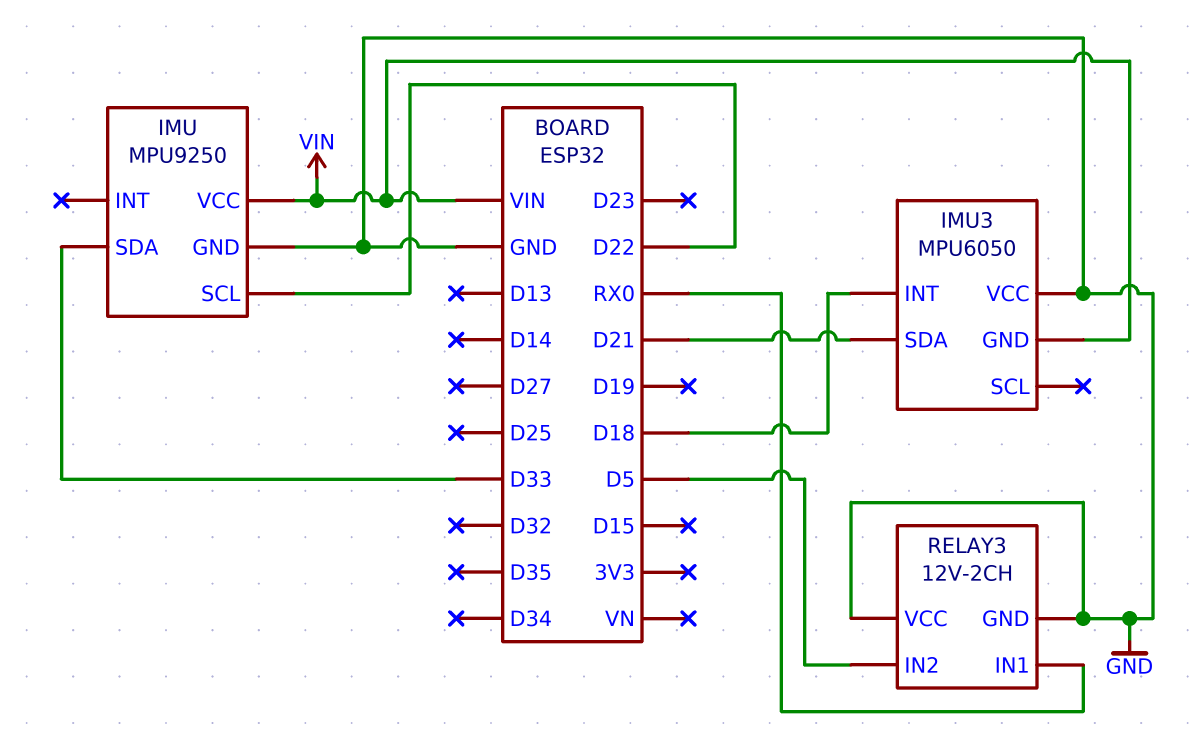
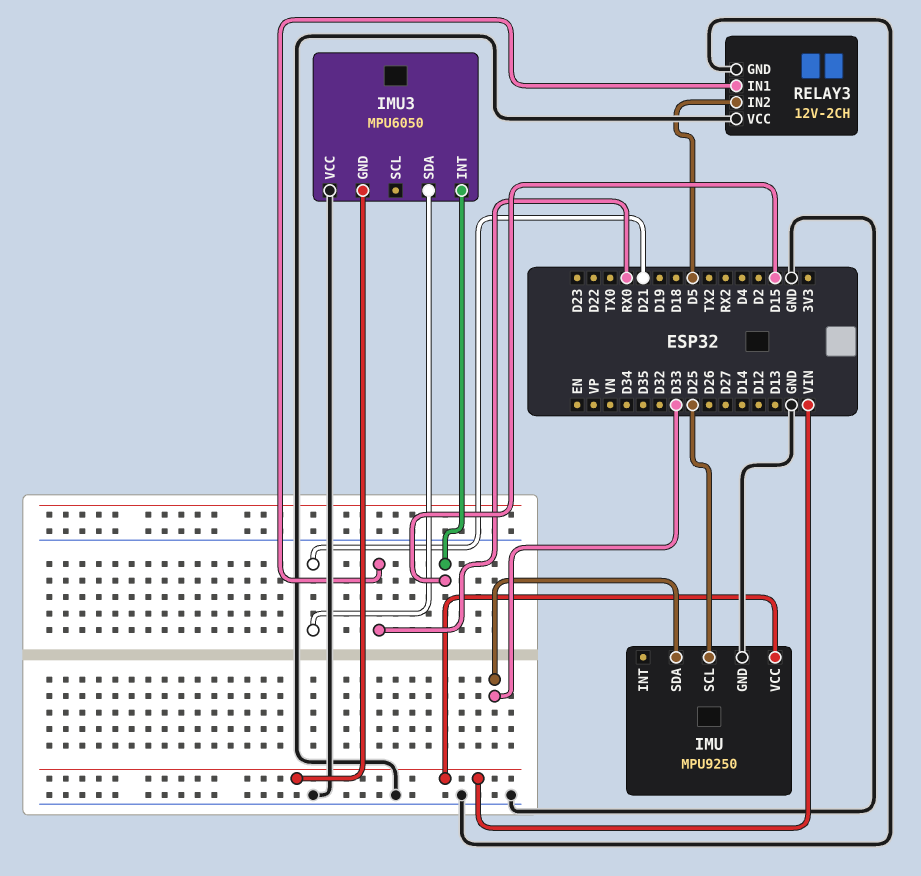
IMU pin SCL: D22 -> D25
IMU3 pin INT: D18 -> D15

